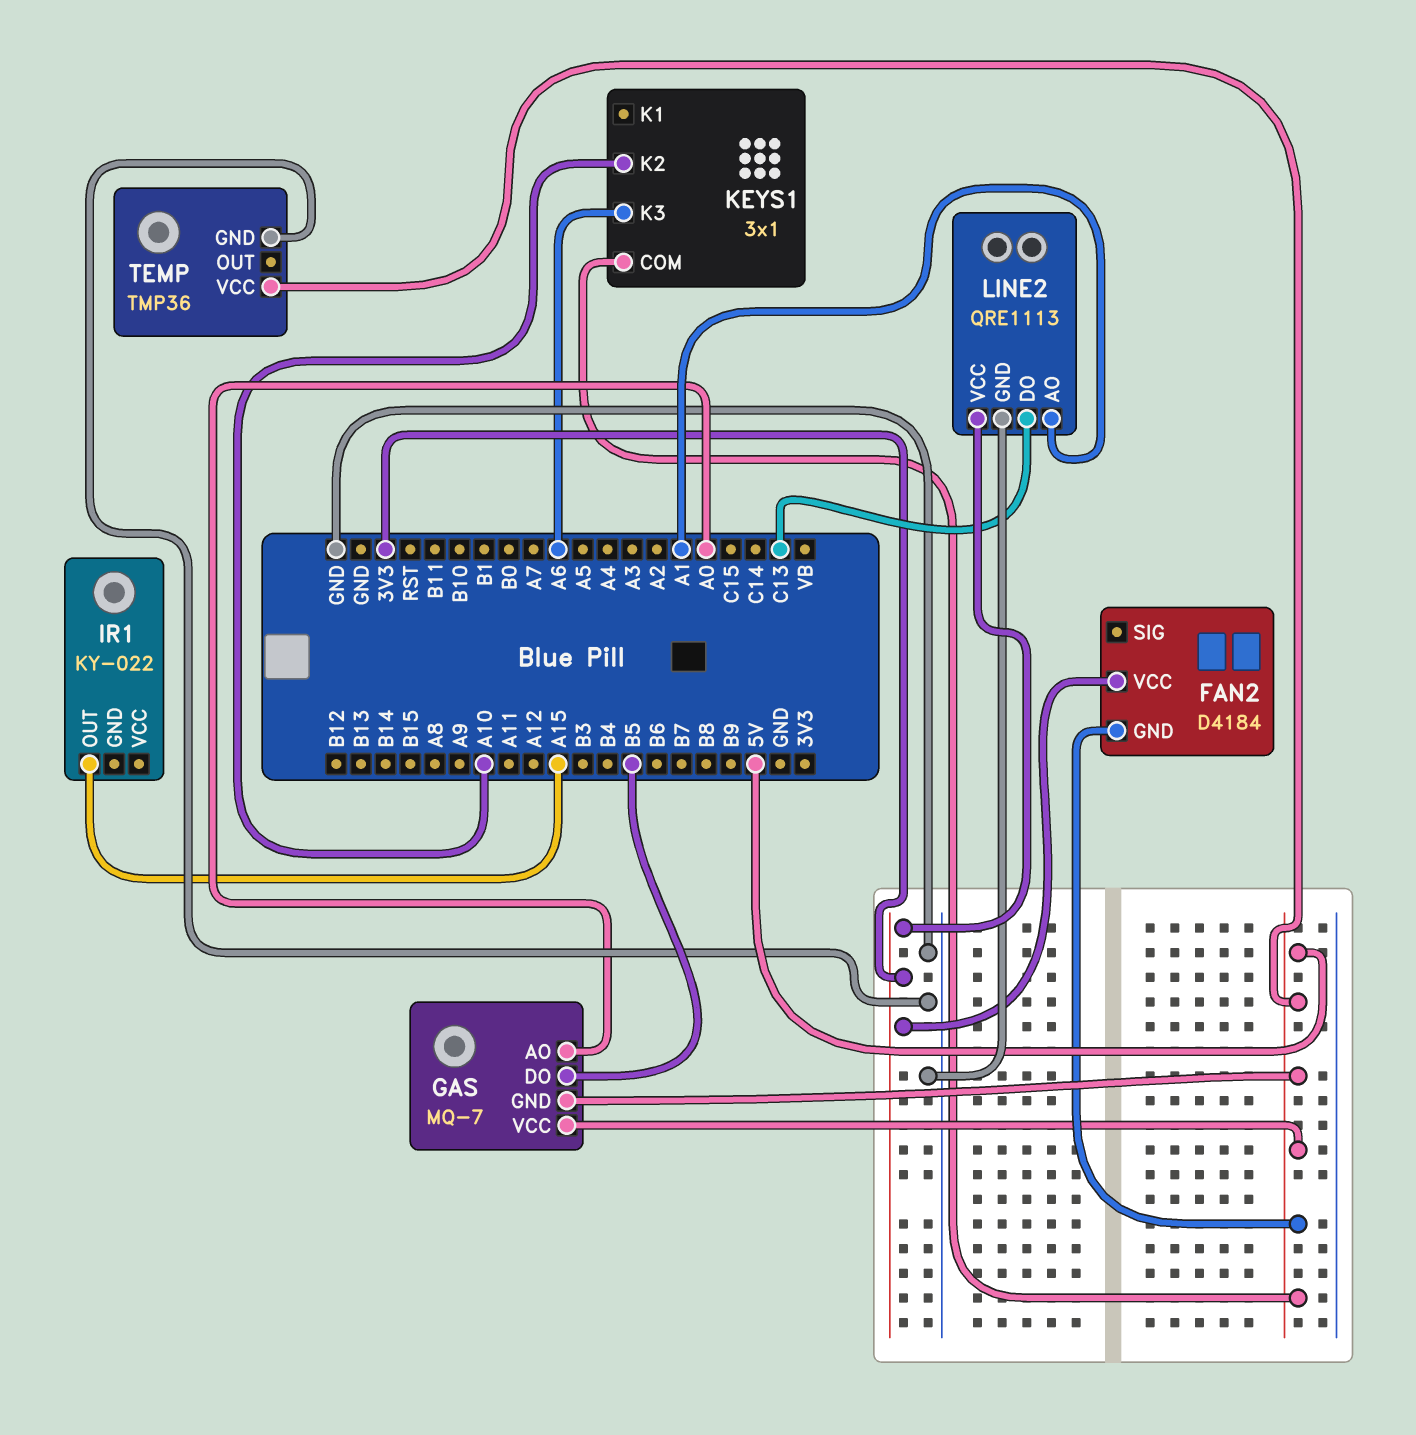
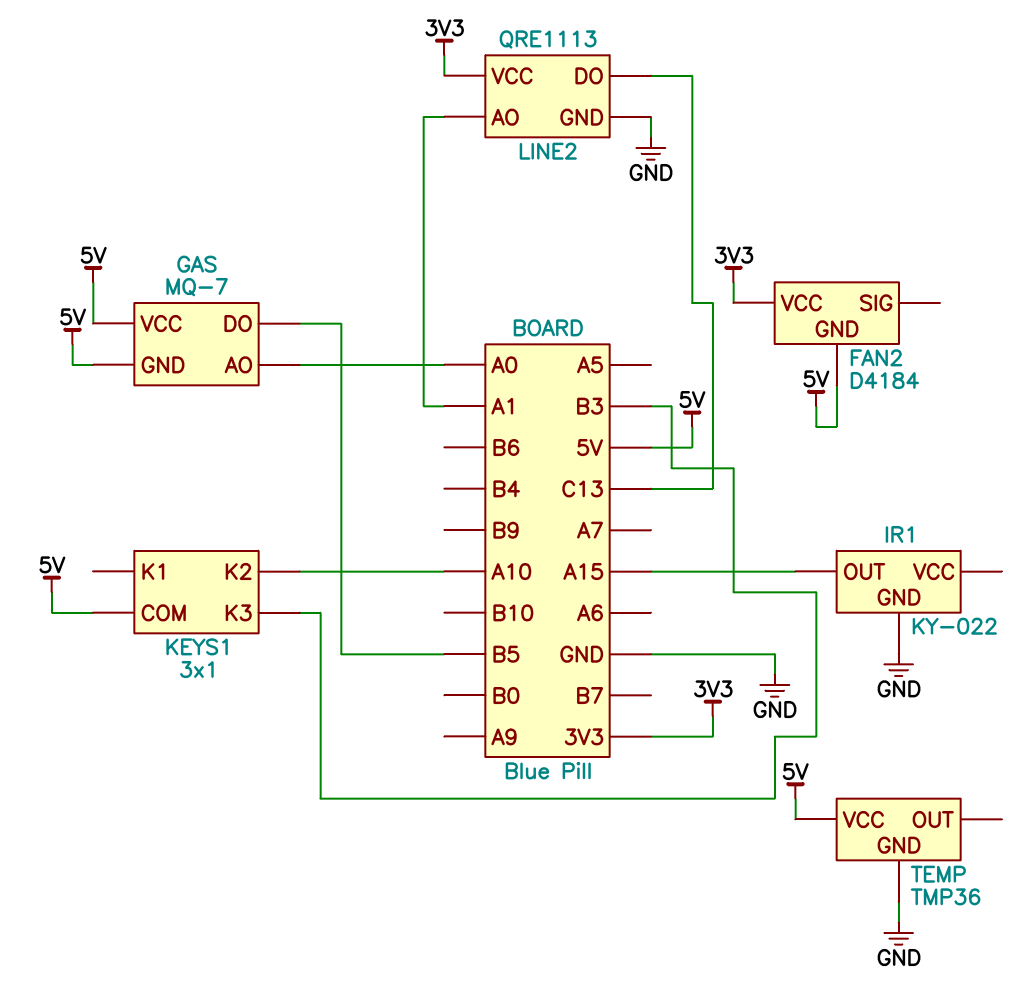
IR1 pin GND: none -> GND
KEYS1 pin K3: A6 -> B3

